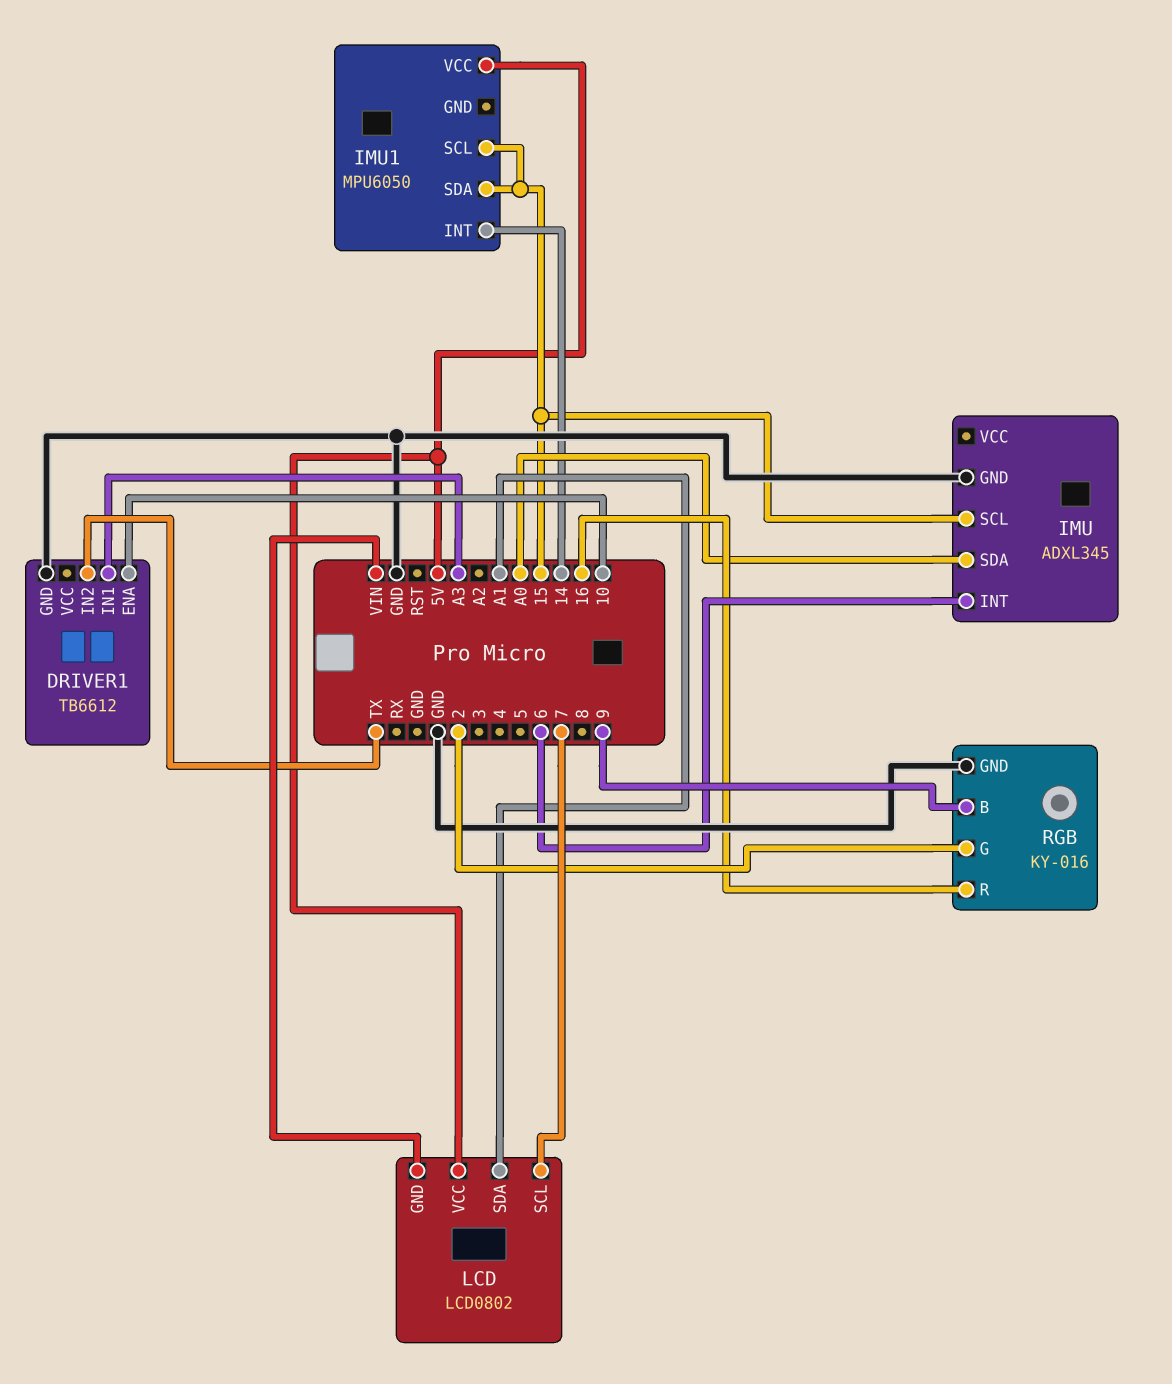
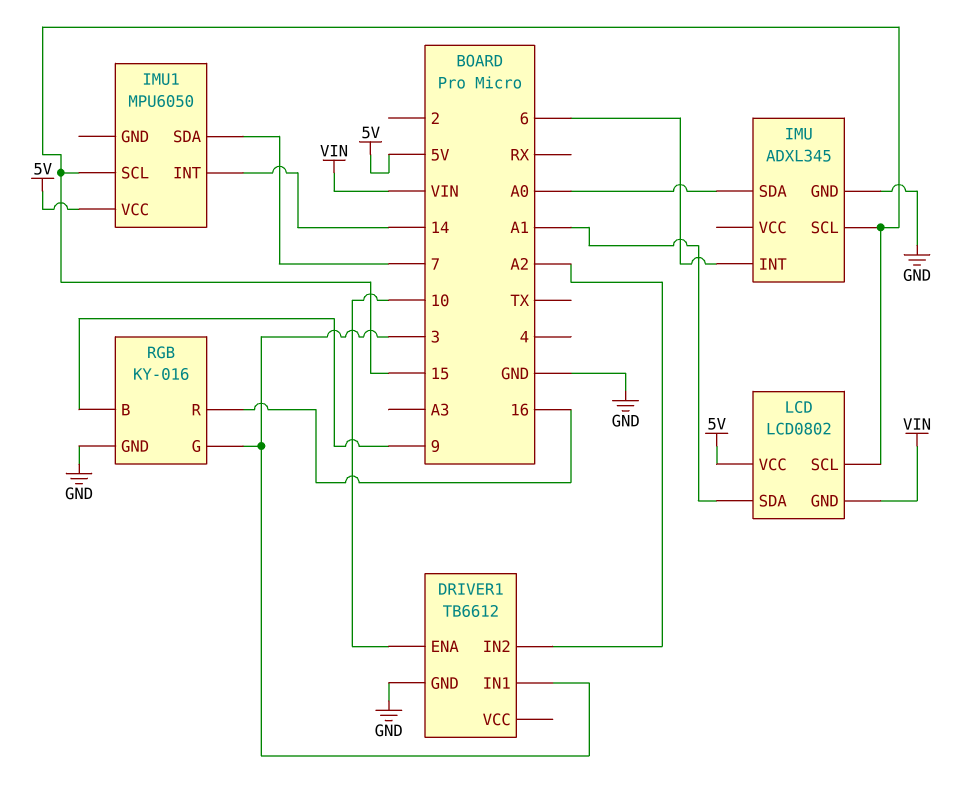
DRIVER1 pin IN1: A3 -> 3
DRIVER1 pin IN2: TX -> A2
IMU1 pin SDA: 15 -> 7
LCD pin SCL: 7 -> 15
RGB pin G: 2 -> 3

